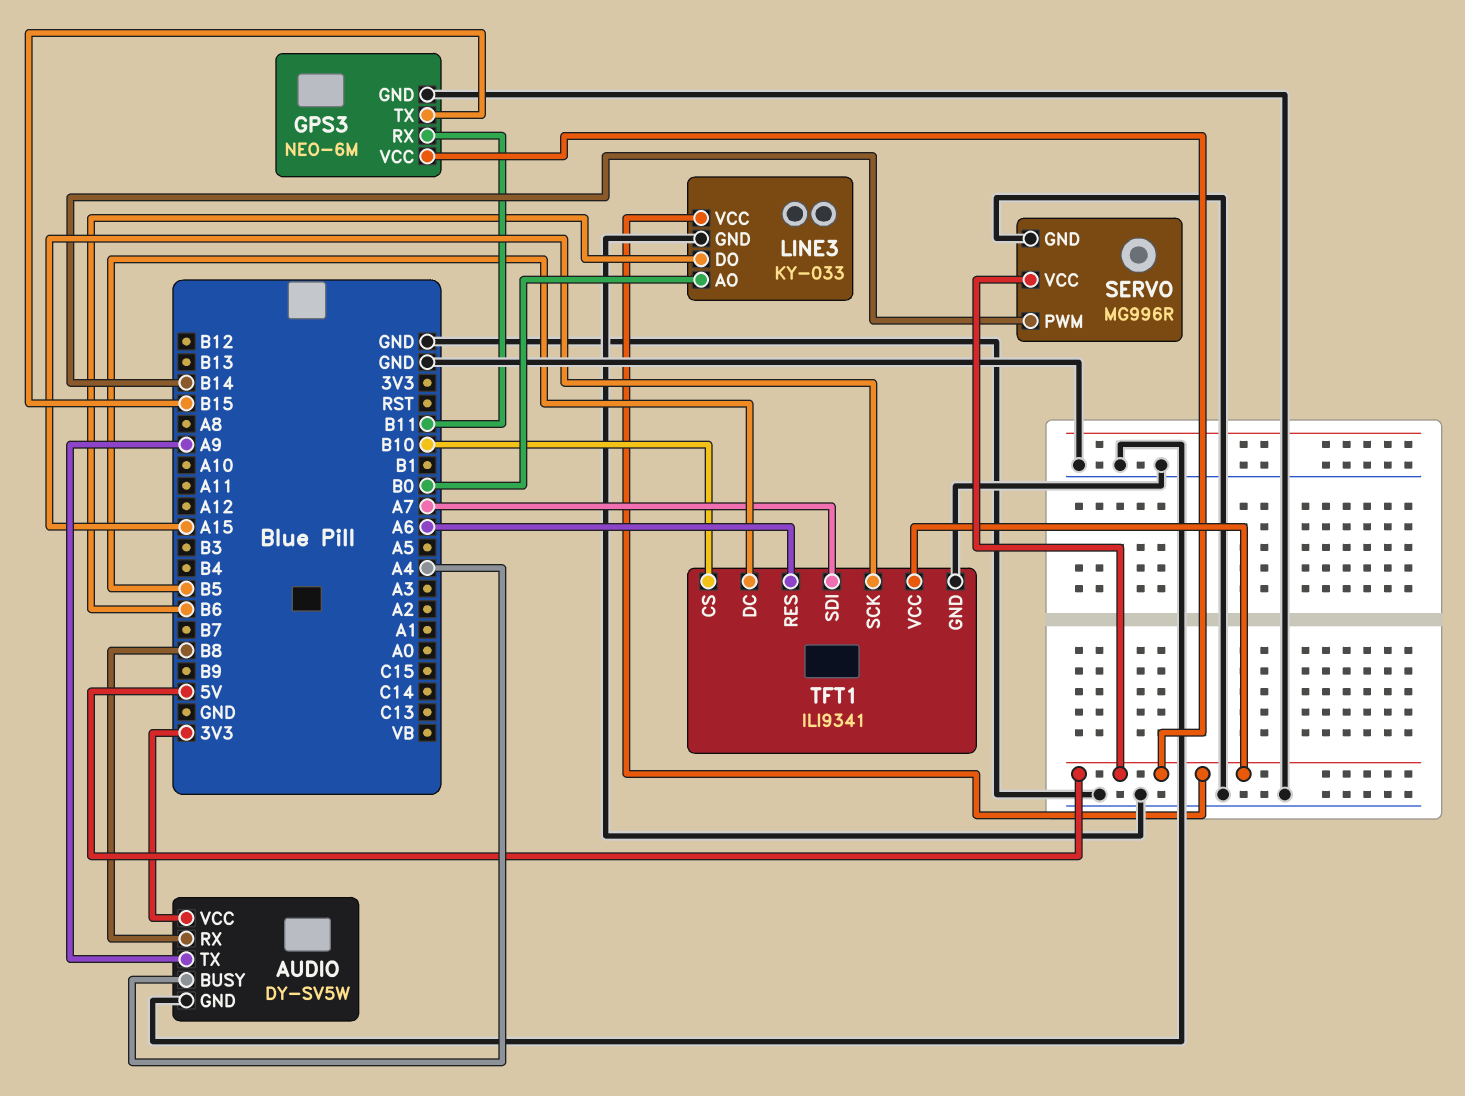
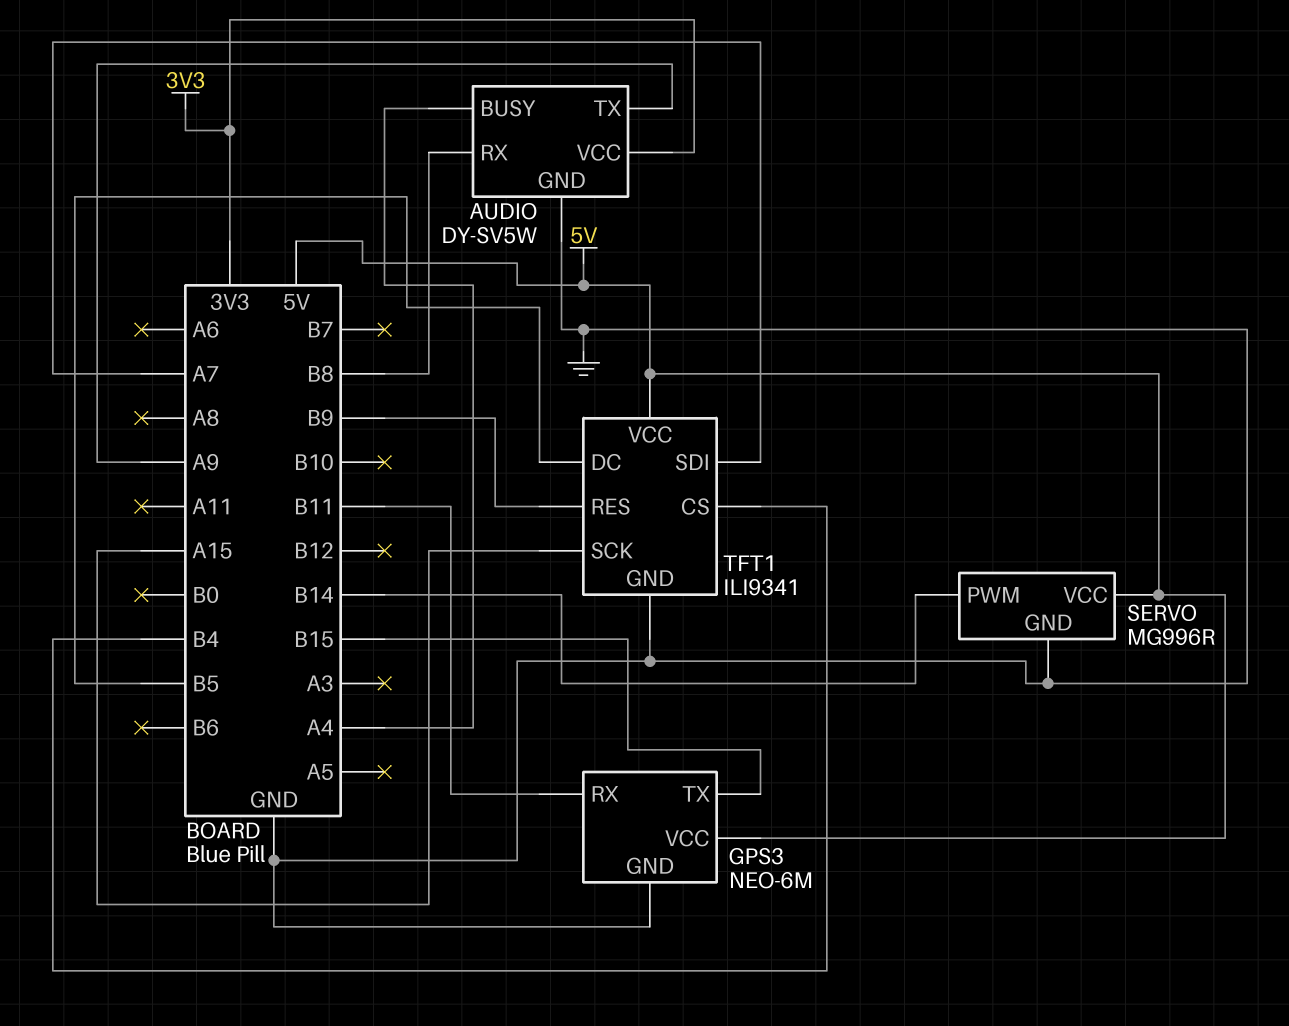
LINE3: KY-033 -> none
LINE3 pin AO: B0 -> none
LINE3 pin DO: B6 -> none
LINE3 pin GND: GND -> none
LINE3 pin VCC: 5V -> none
TFT1 pin CS: B10 -> B4
TFT1 pin RES: A6 -> B9

